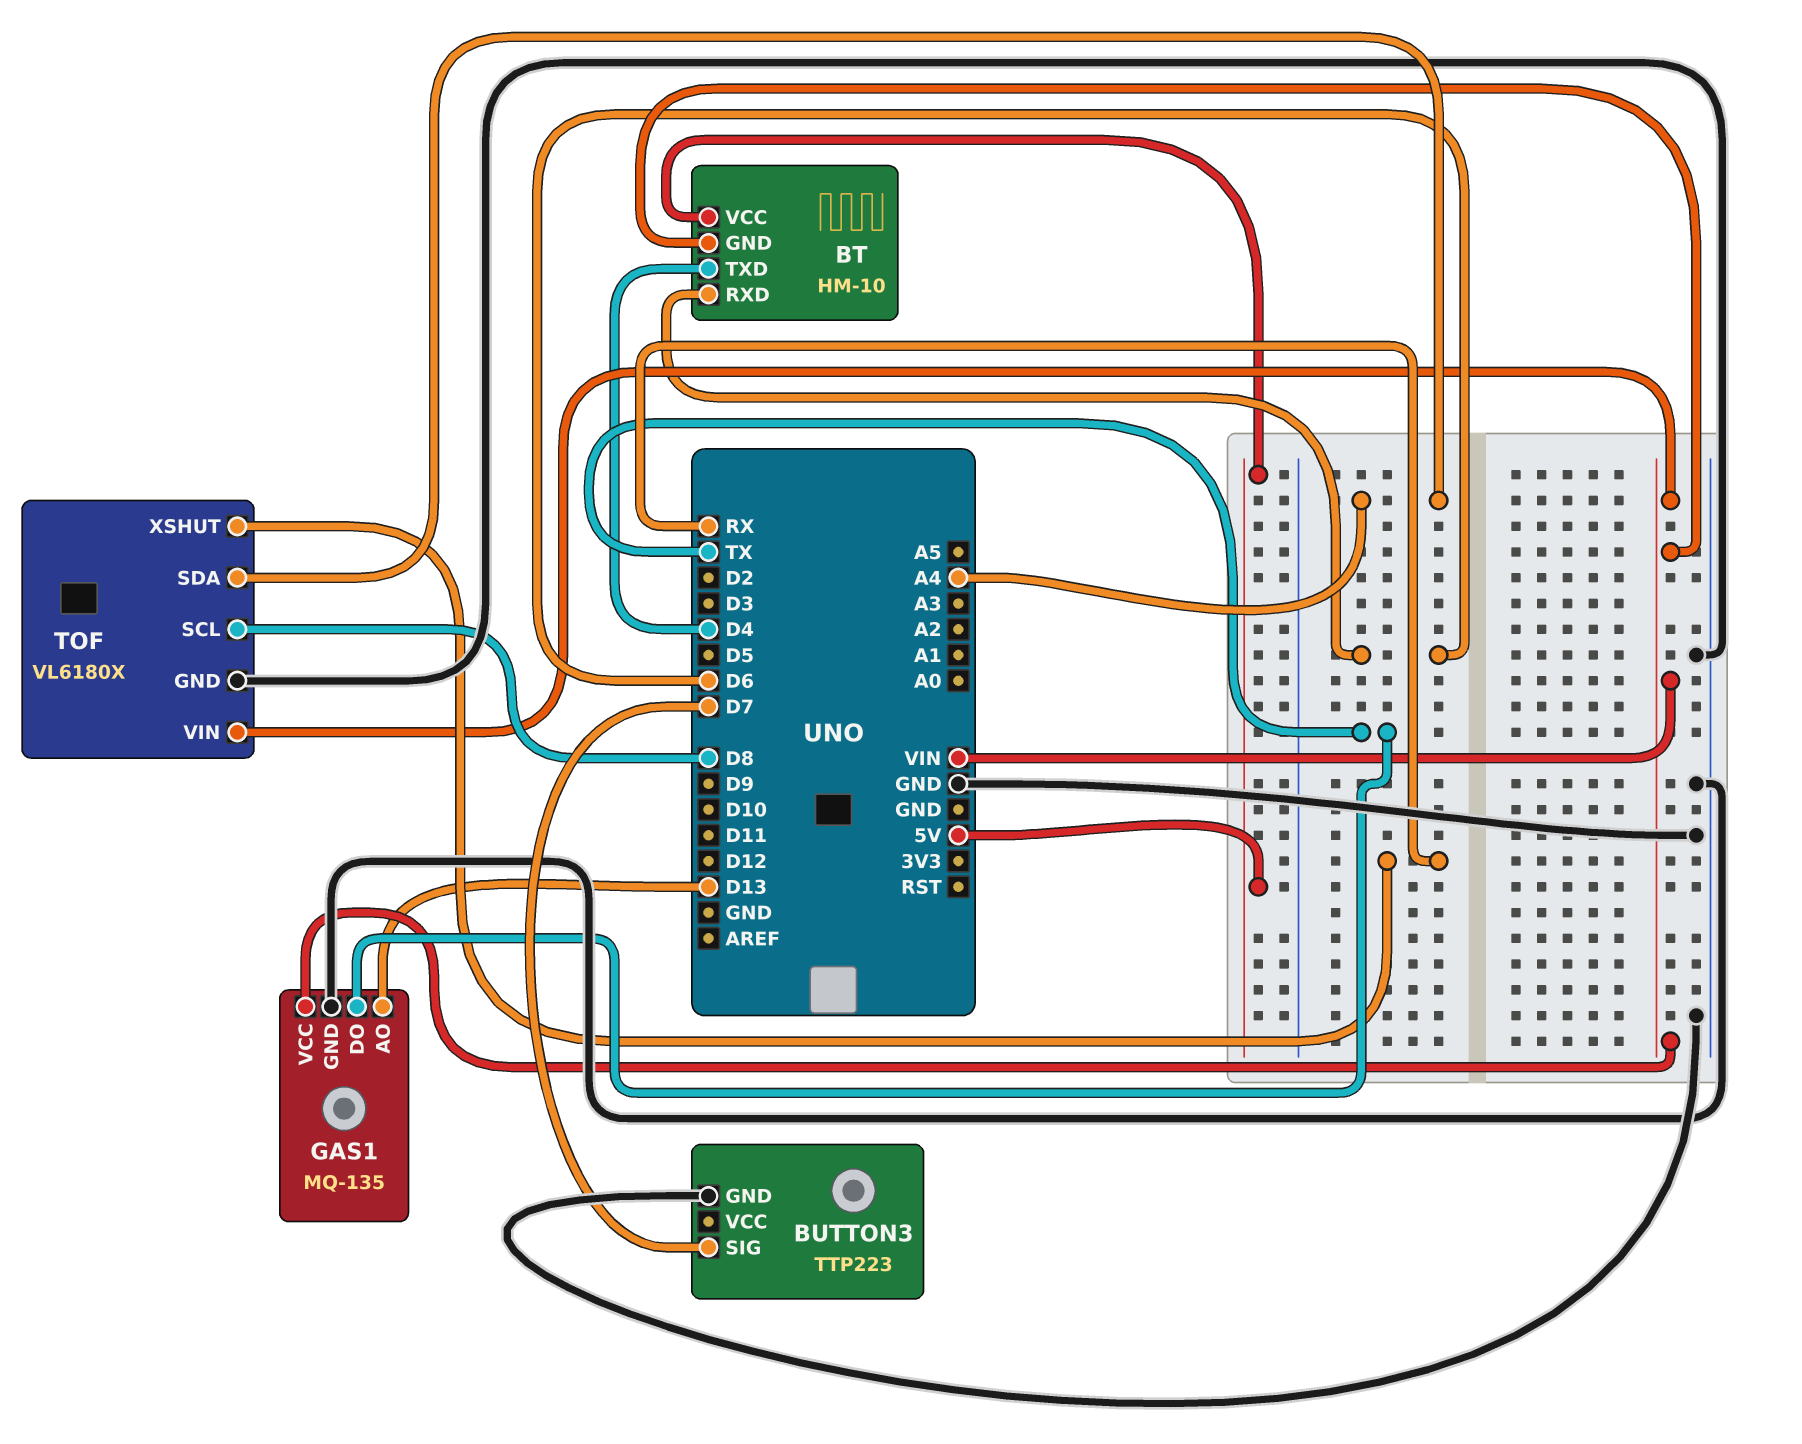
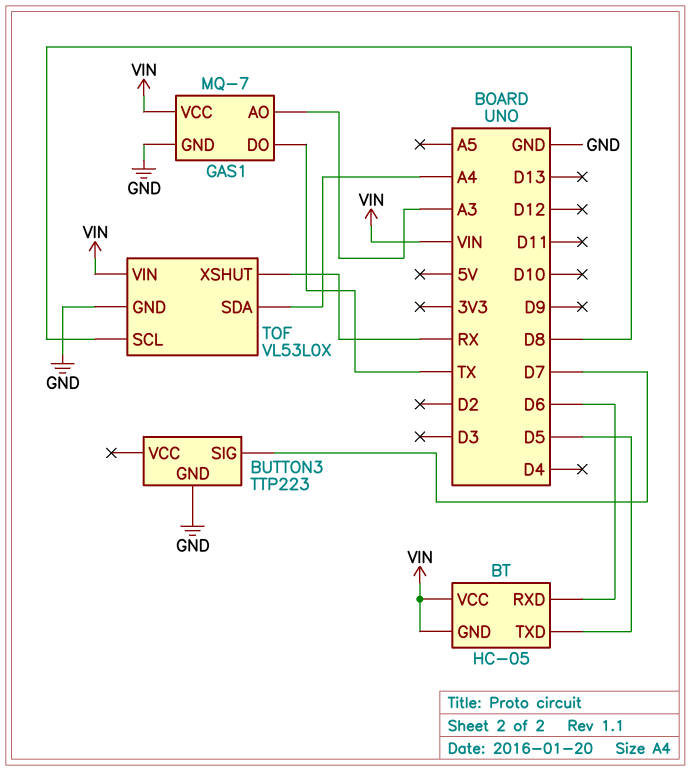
BT: HM-10 -> HC-05
BT pin TXD: D4 -> D5
BT pin VCC: 5V -> VIN
GAS1: MQ-135 -> MQ-7
GAS1 pin AO: D13 -> A3
TOF: VL6180X -> VL53L0X

